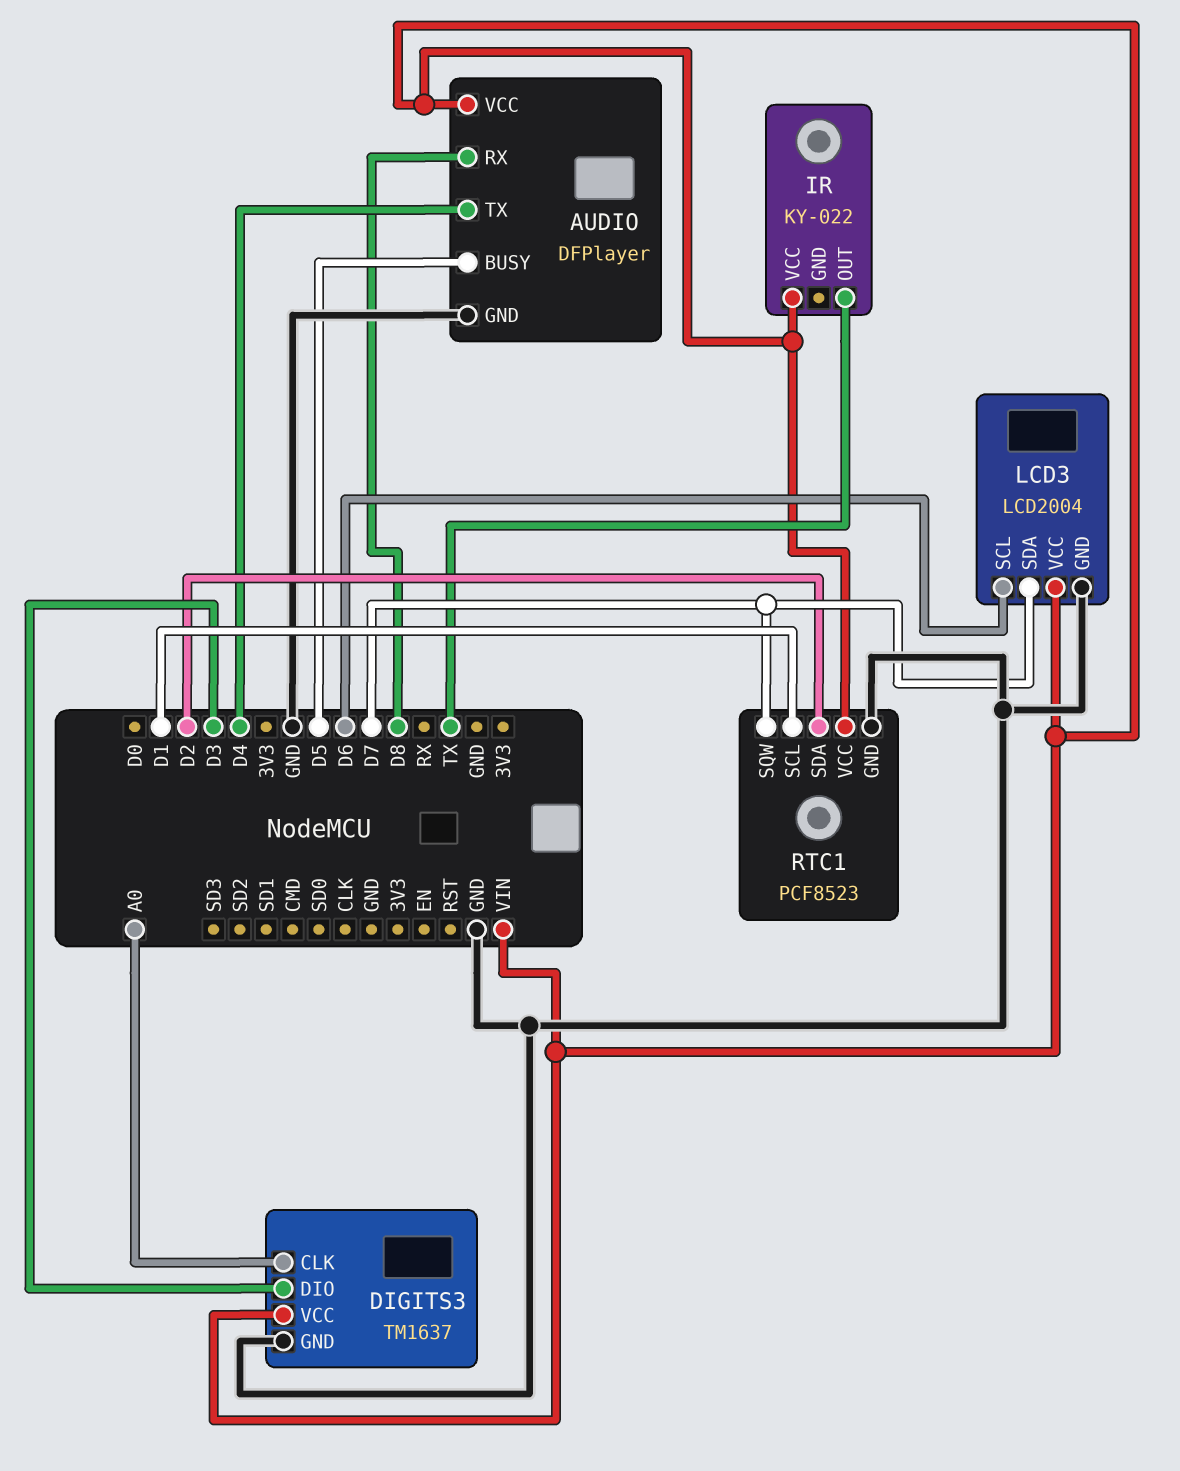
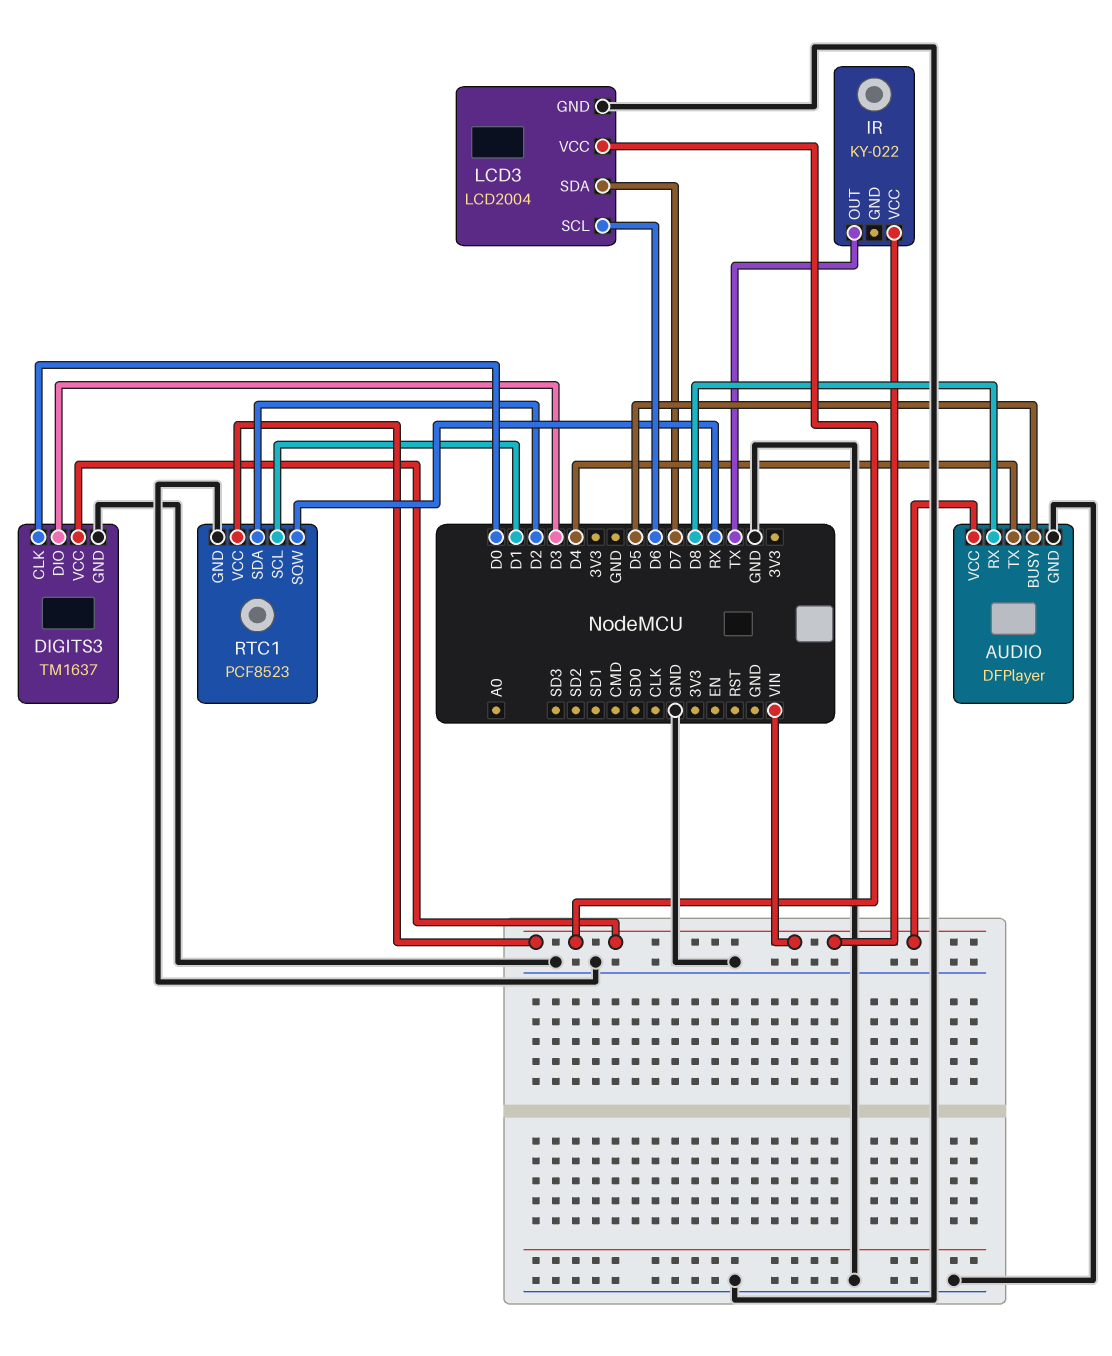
DIGITS3 pin CLK: A0 -> D0
RTC1 pin SQW: D7 -> RX

